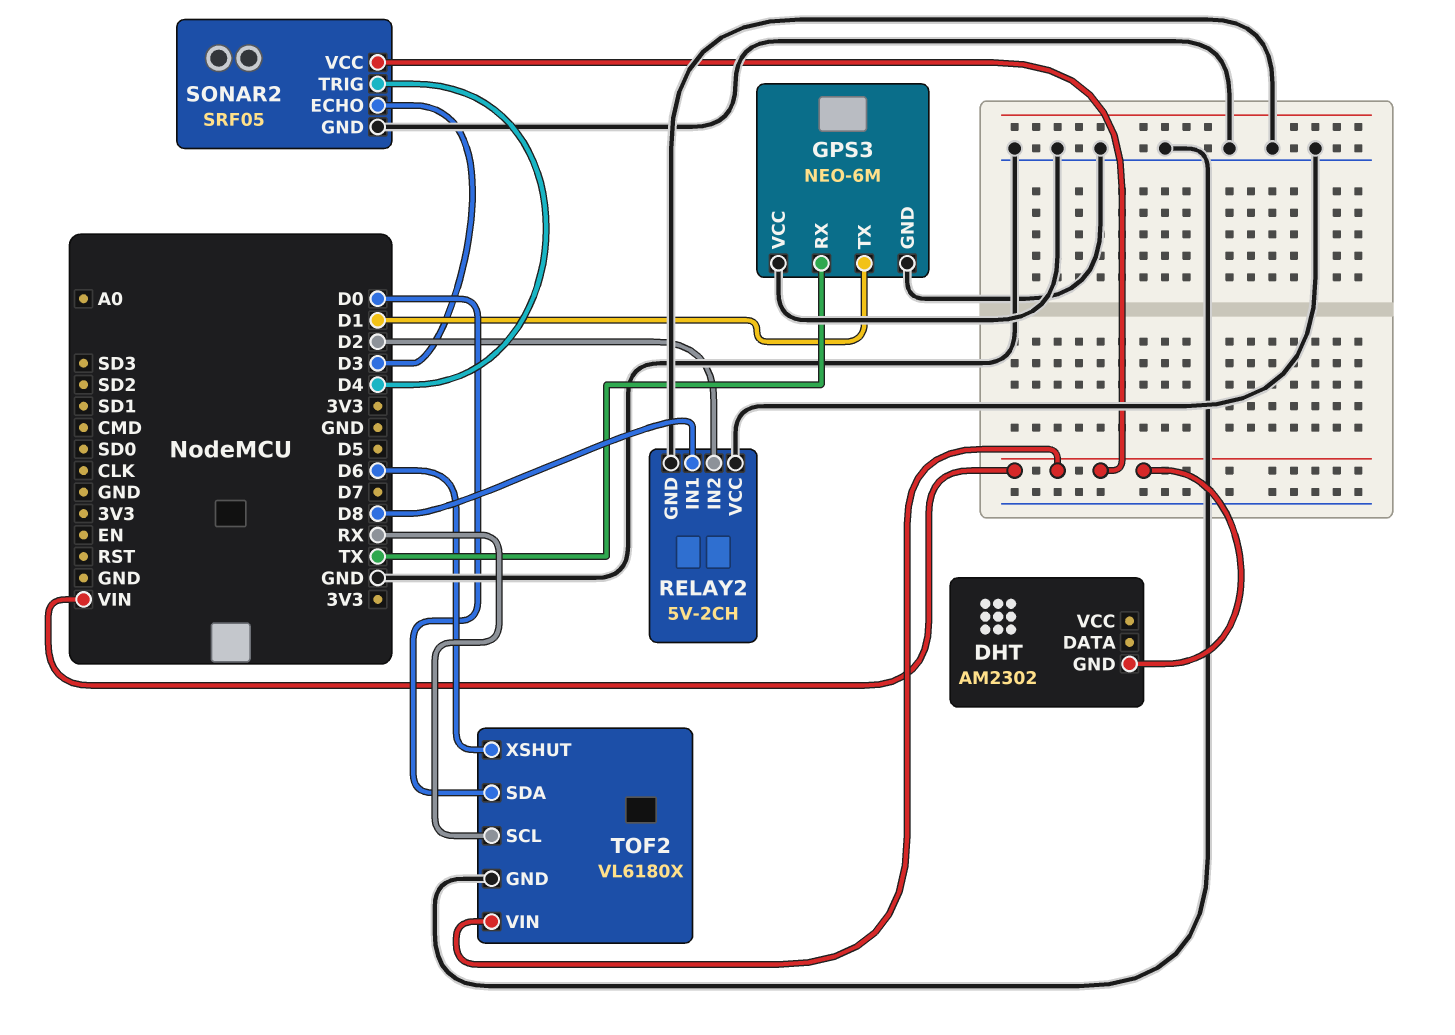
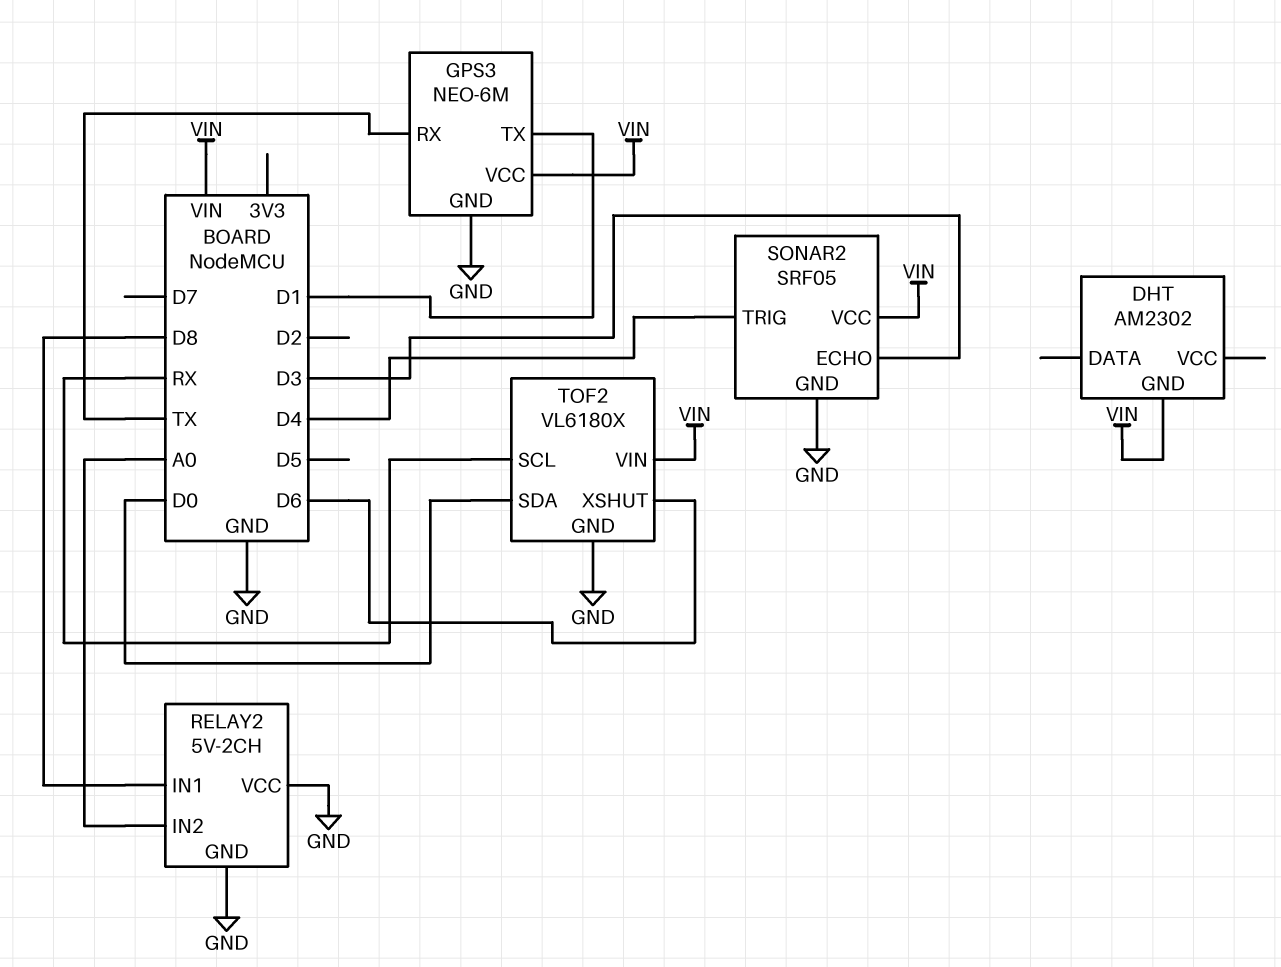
GPS3 pin VCC: GND -> VIN
RELAY2 pin IN2: D2 -> A0

